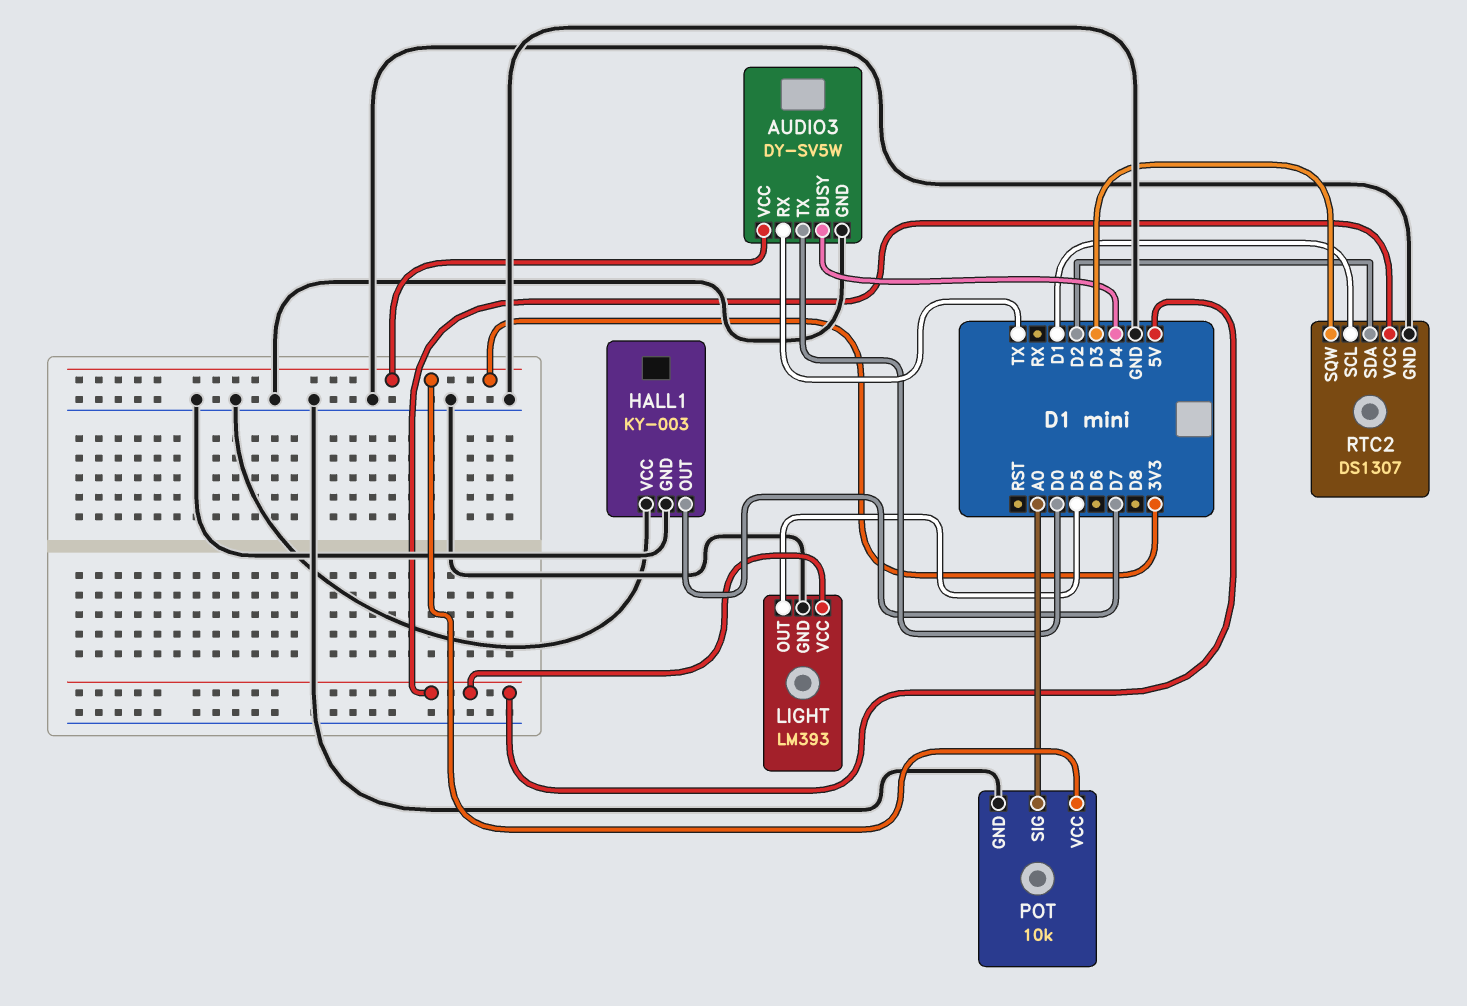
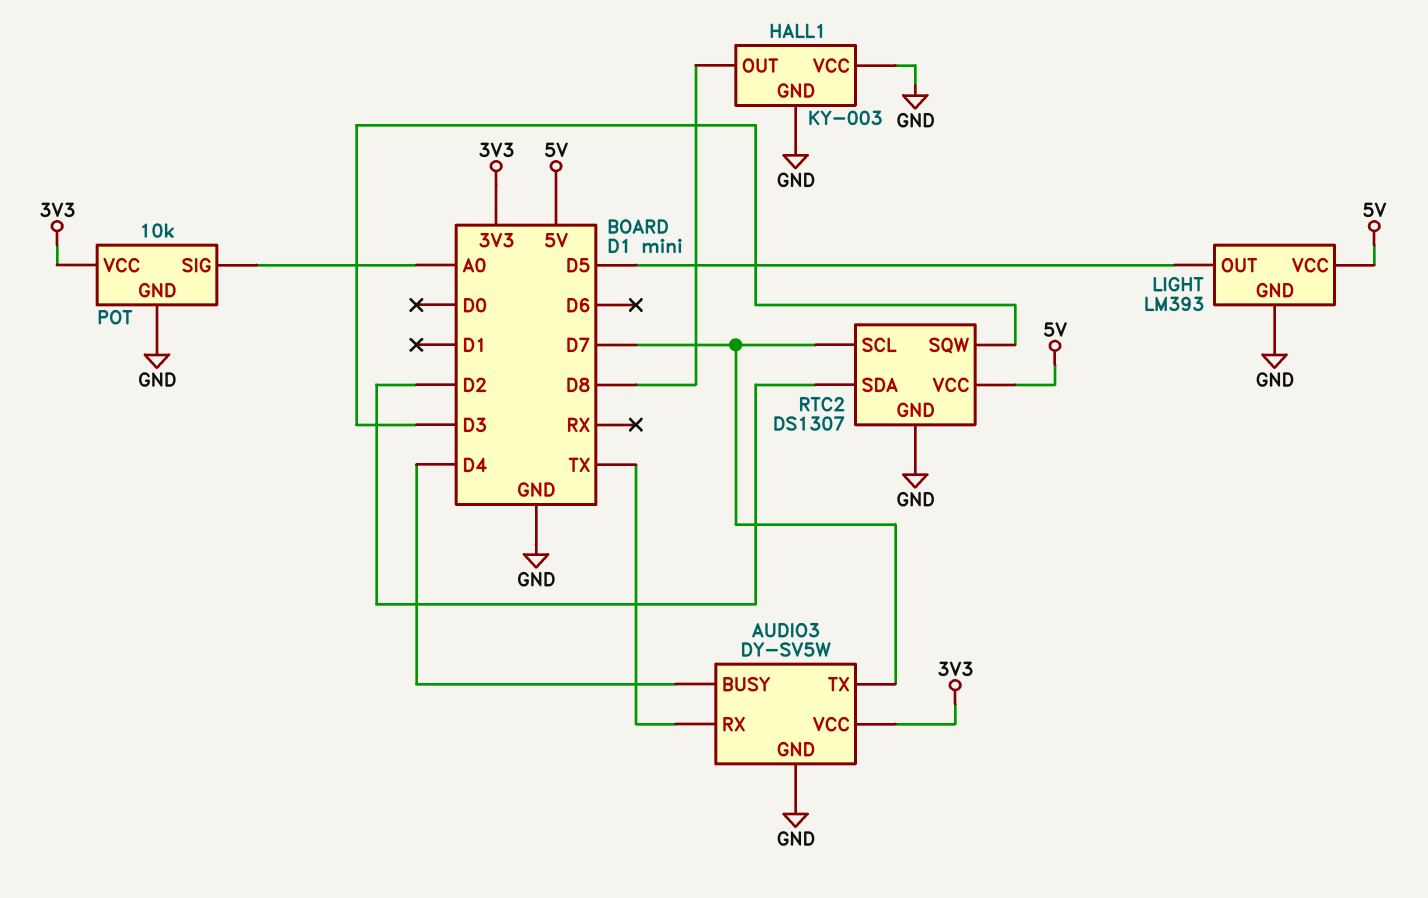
AUDIO3 pin TX: D0 -> D7
HALL1 pin OUT: D7 -> D8
RTC2 pin SCL: D1 -> D7

